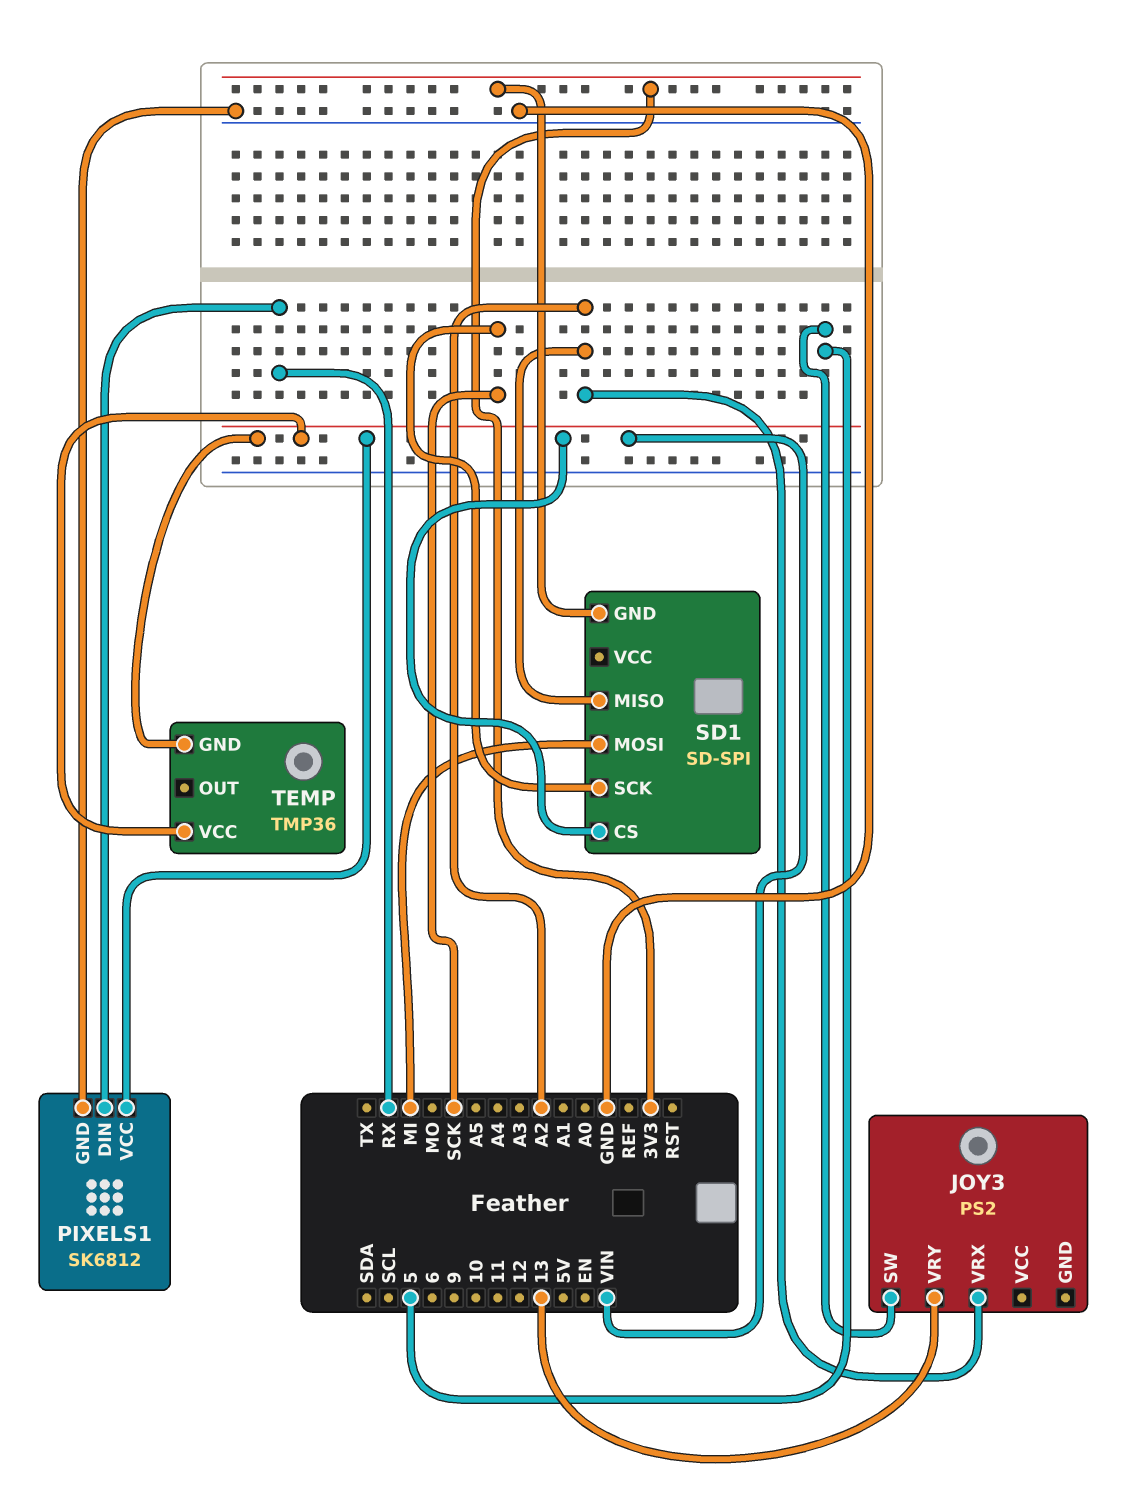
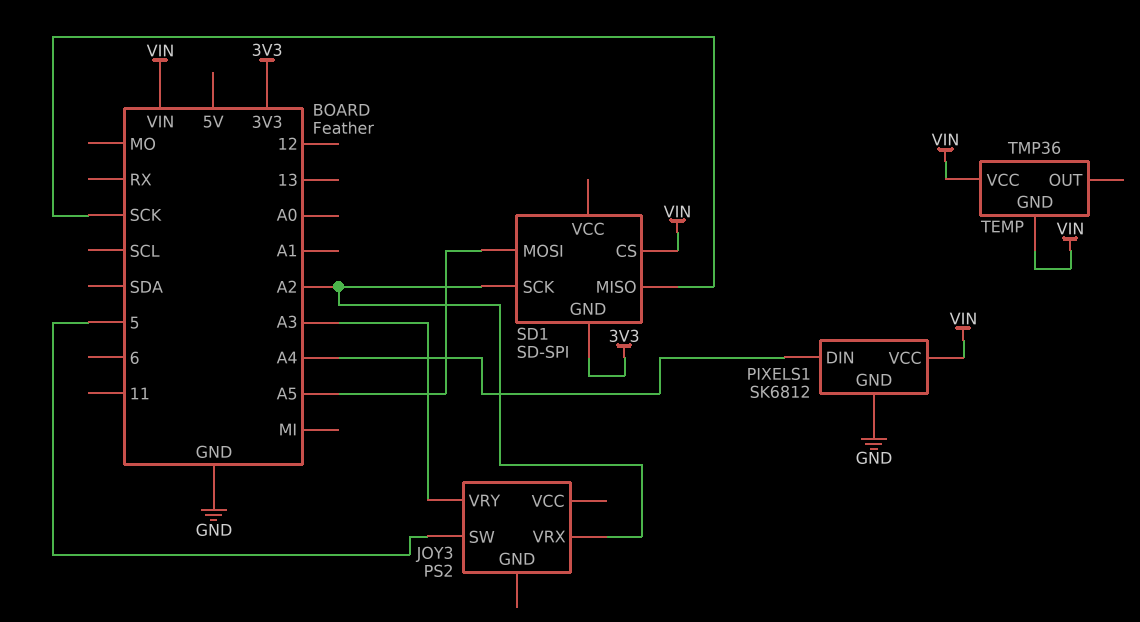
JOY3 pin VRY: 13 -> A3
PIXELS1 pin DIN: RX -> A4
SD1 pin MISO: A2 -> SCK
SD1 pin MOSI: MI -> A5
SD1 pin SCK: SCK -> A2

